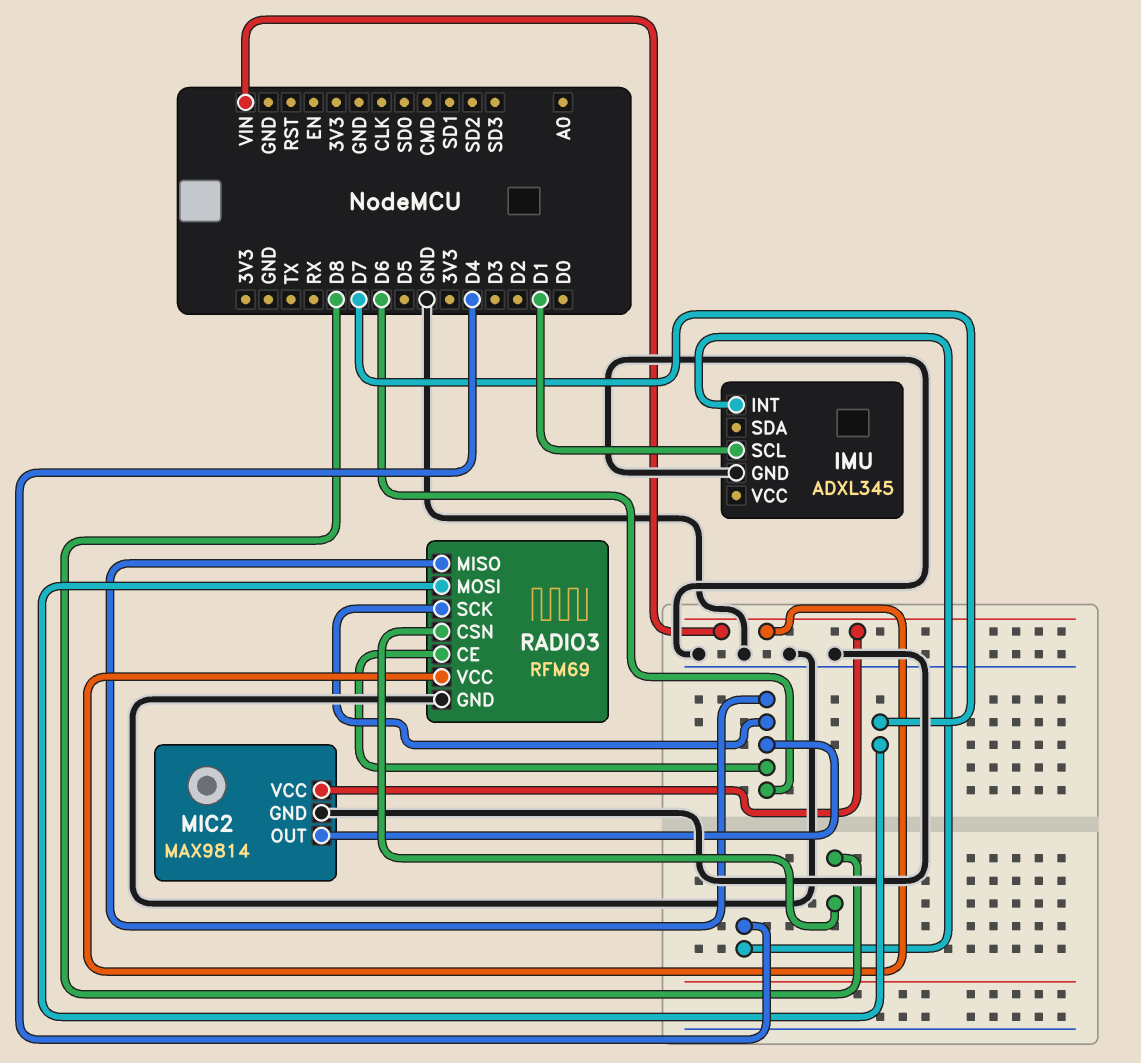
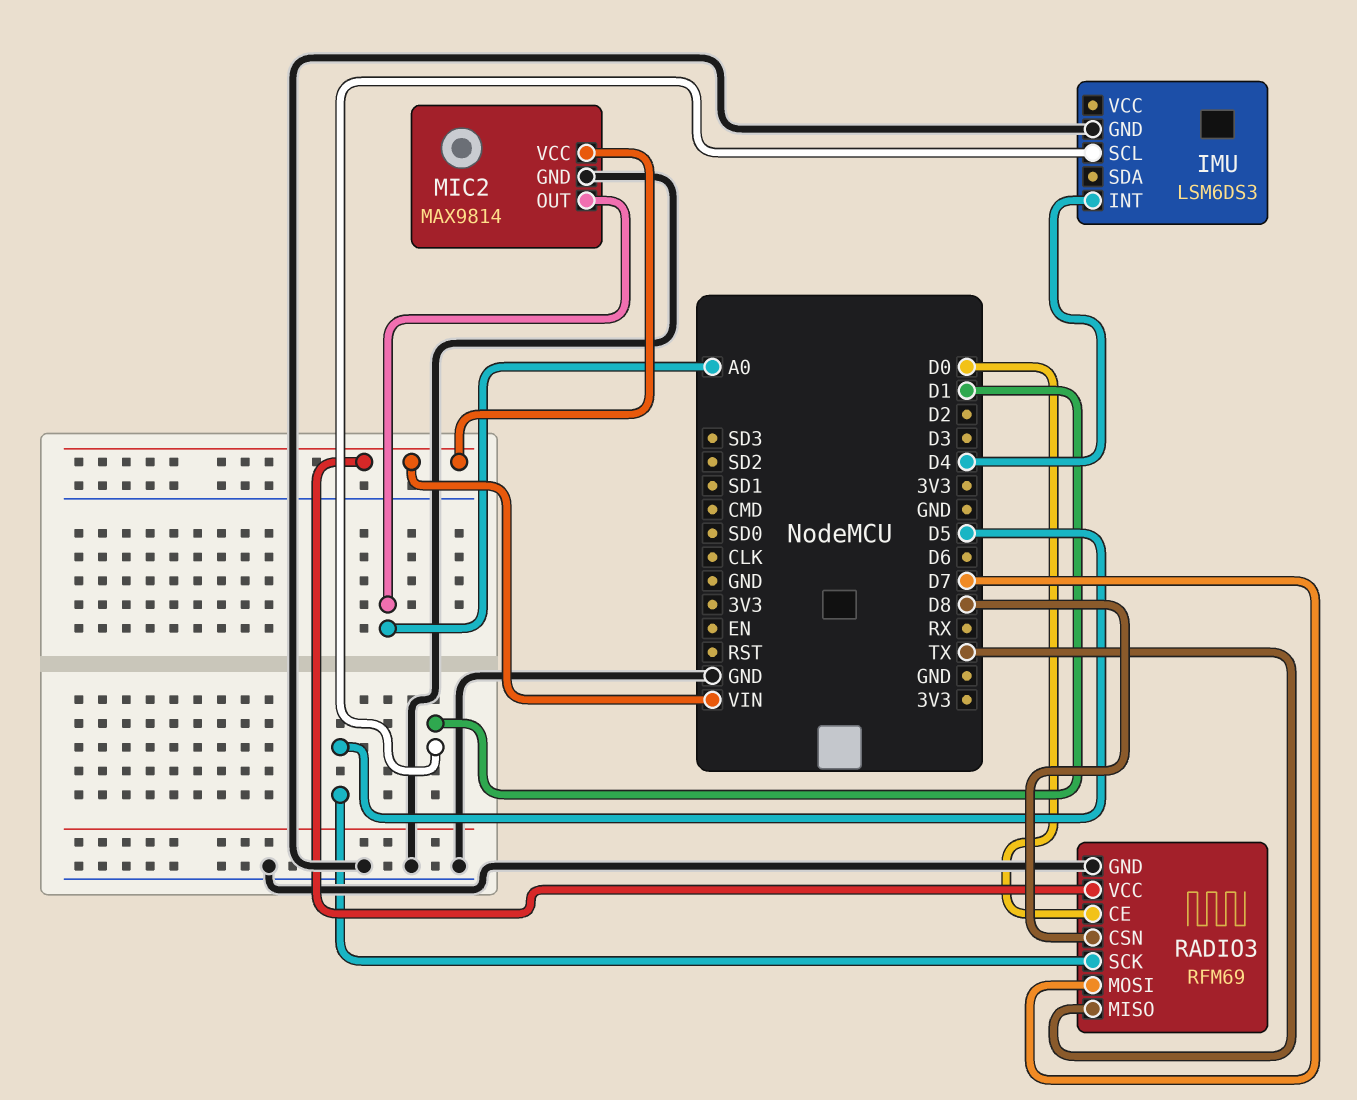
IMU: ADXL345 -> LSM6DS3
MIC2 pin OUT: D6 -> A0
RADIO3 pin CE: D6 -> D0
RADIO3 pin MISO: D6 -> TX
RADIO3 pin SCK: D6 -> D5

